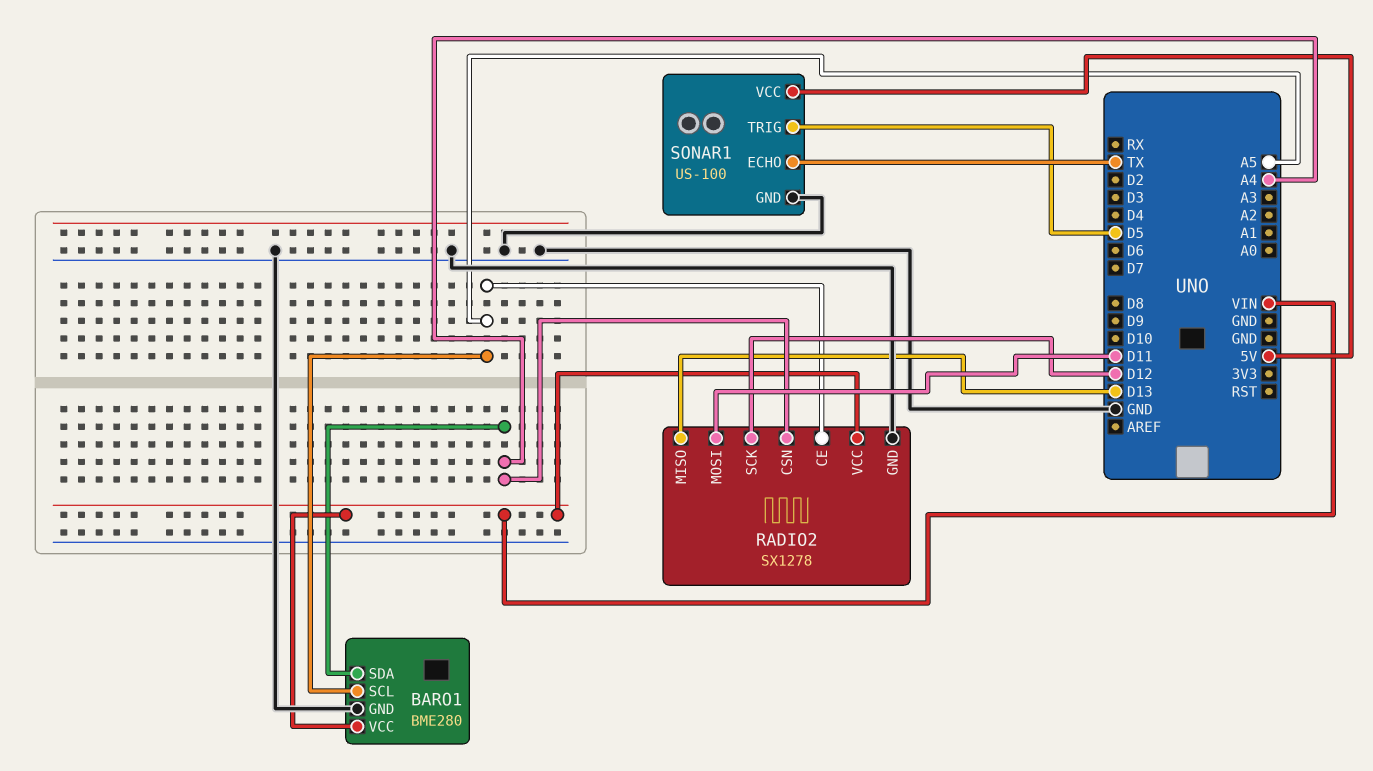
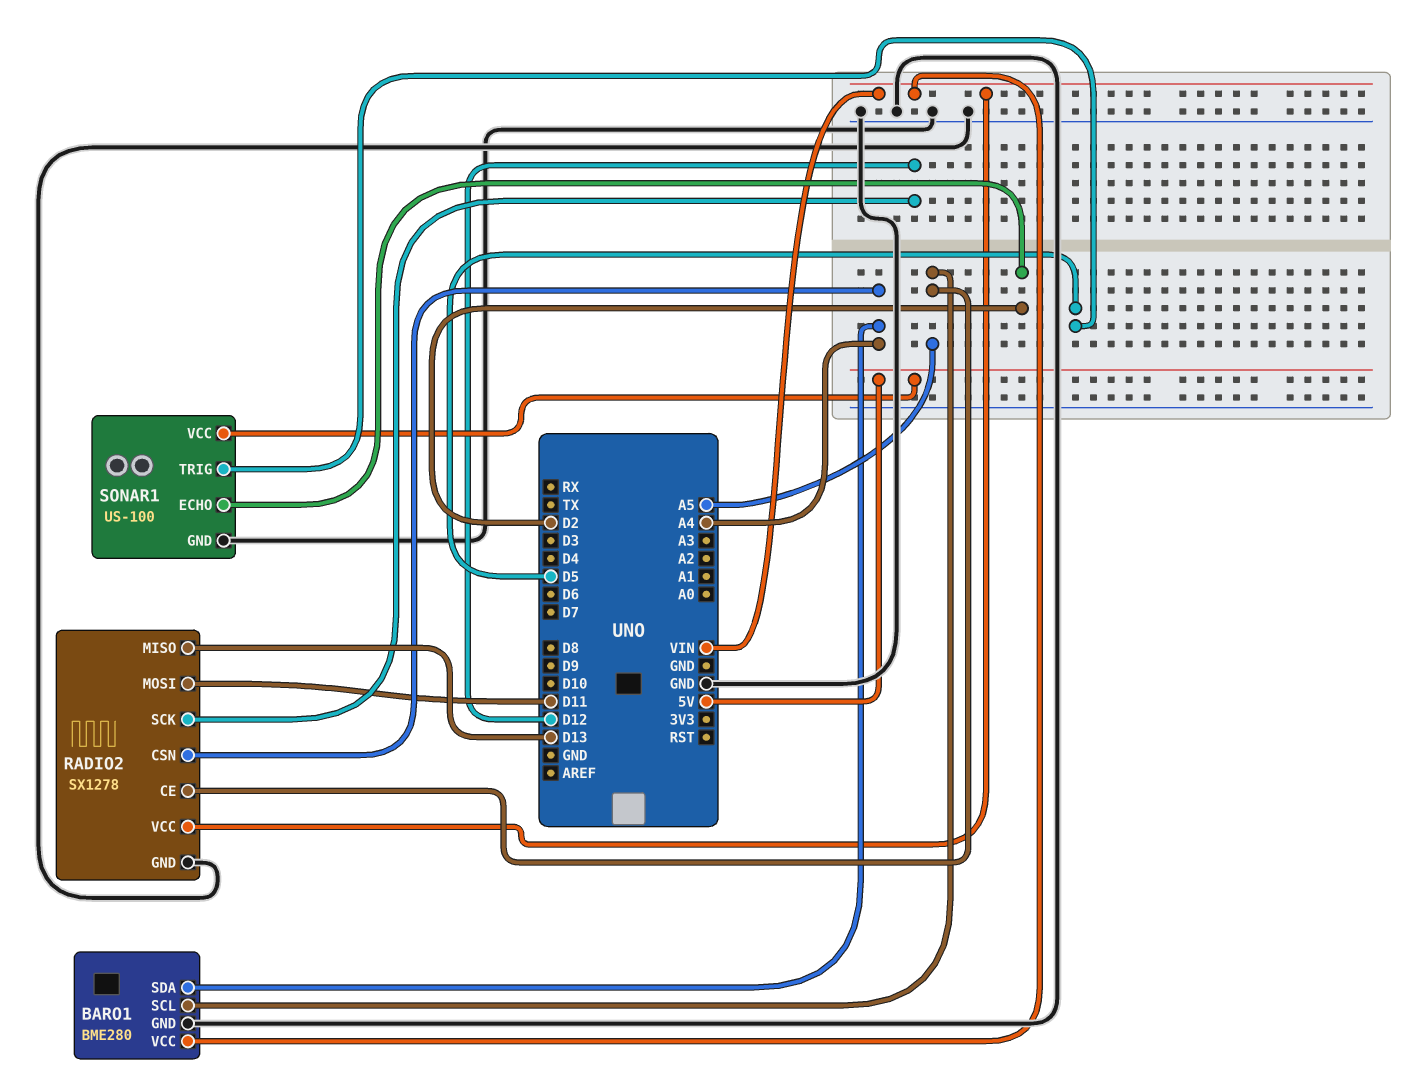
SONAR1 pin ECHO: TX -> D2

